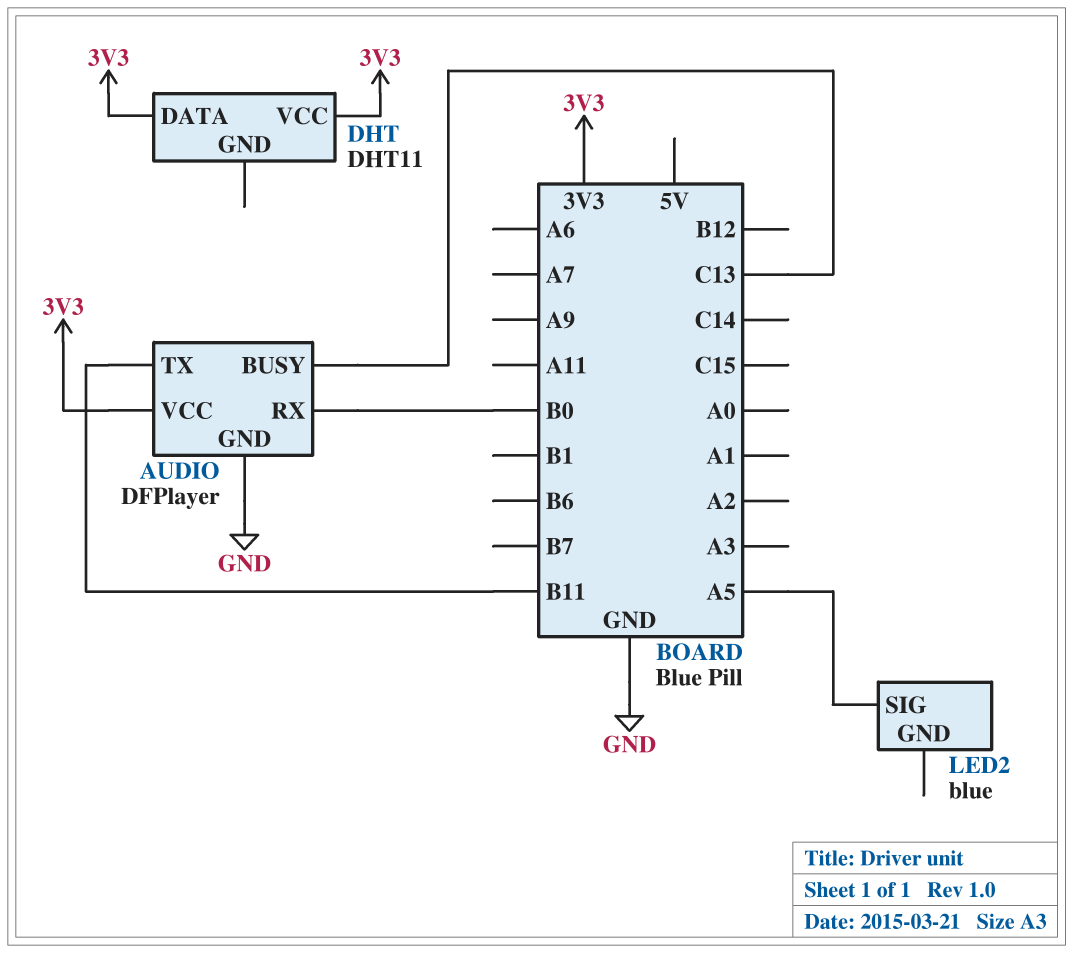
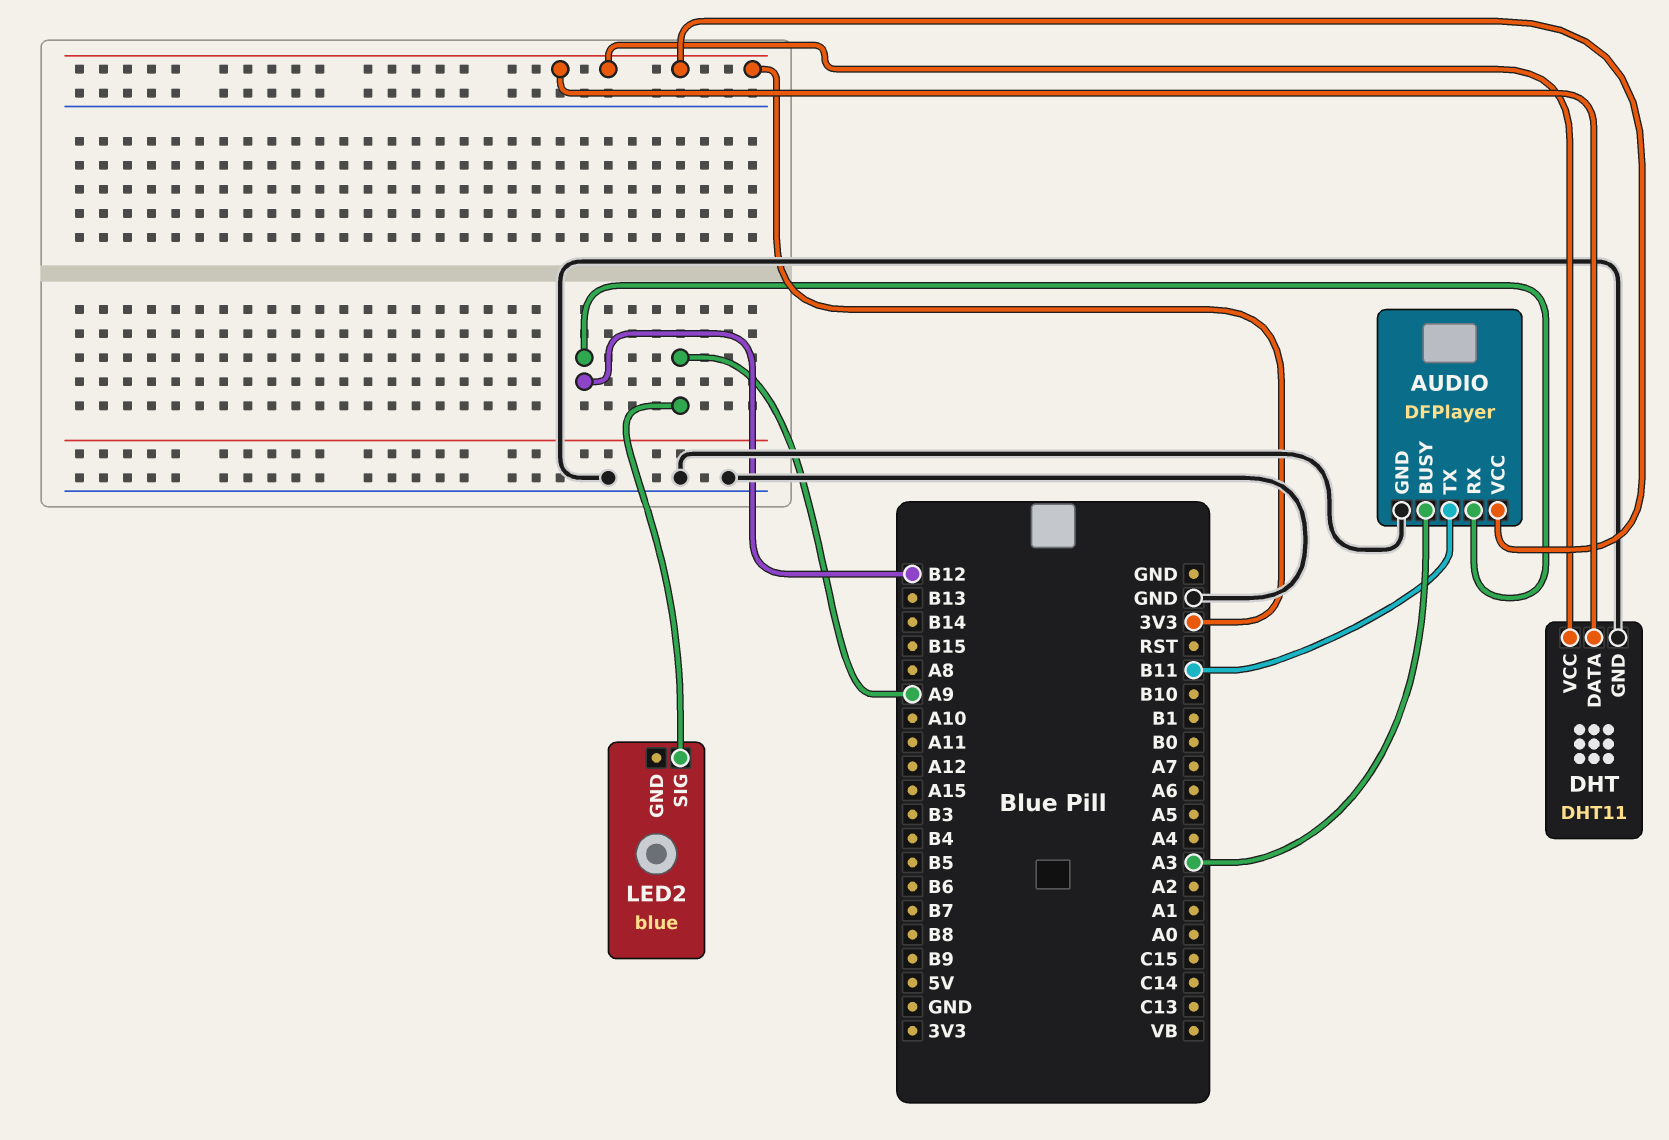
AUDIO pin BUSY: C13 -> A3
AUDIO pin RX: B0 -> B12
DHT pin GND: none -> GND
LED2 pin SIG: A5 -> A9

